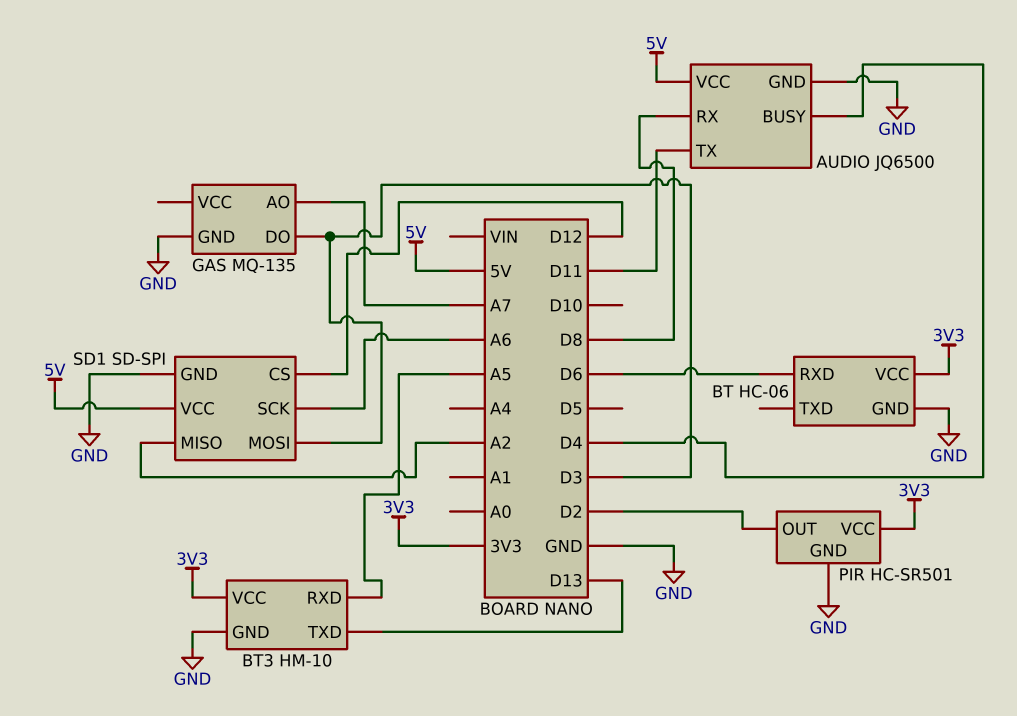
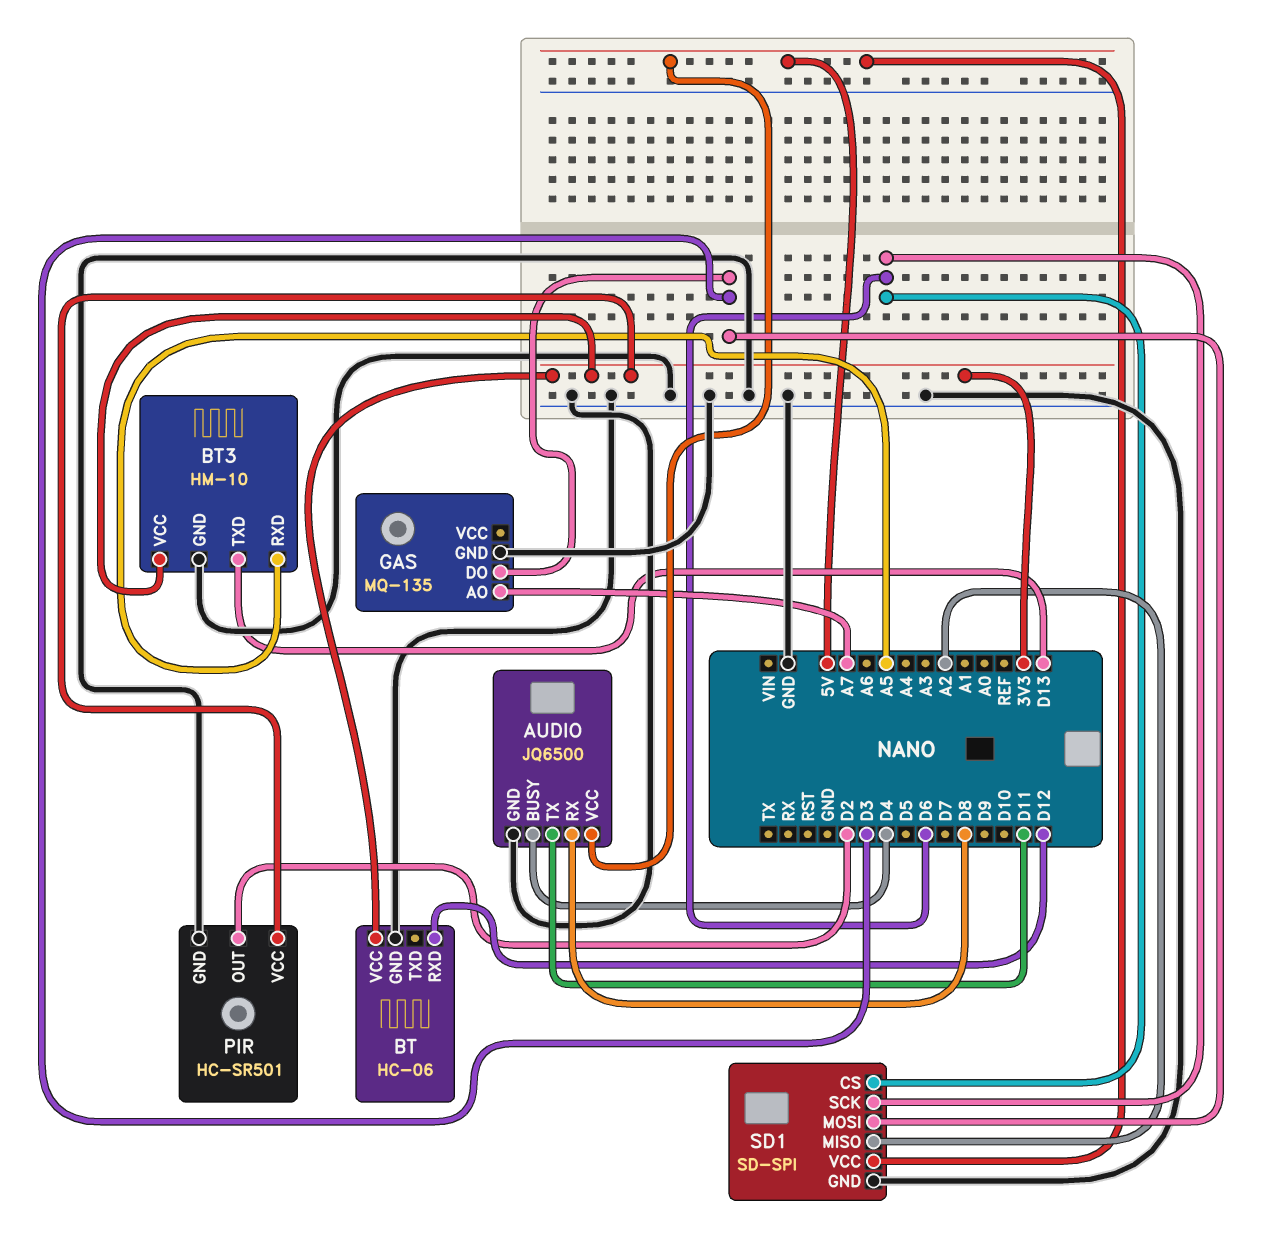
BT pin RXD: D6 -> D12
SD1 pin CS: D12 -> D6
SD1 pin SCK: A6 -> D6

